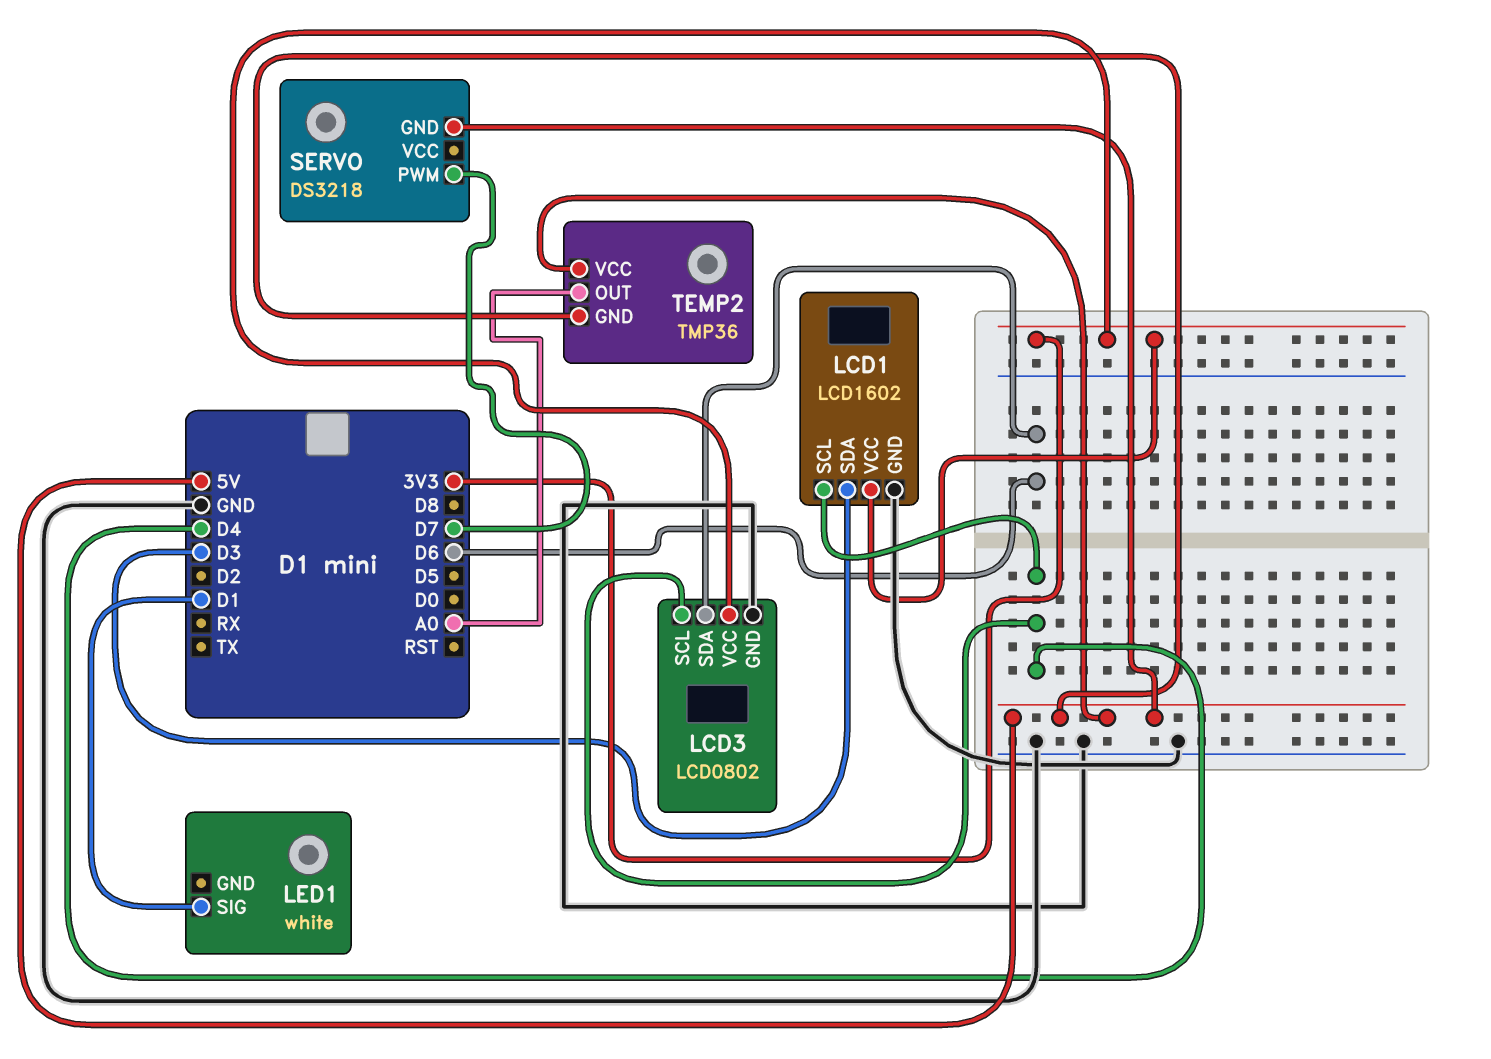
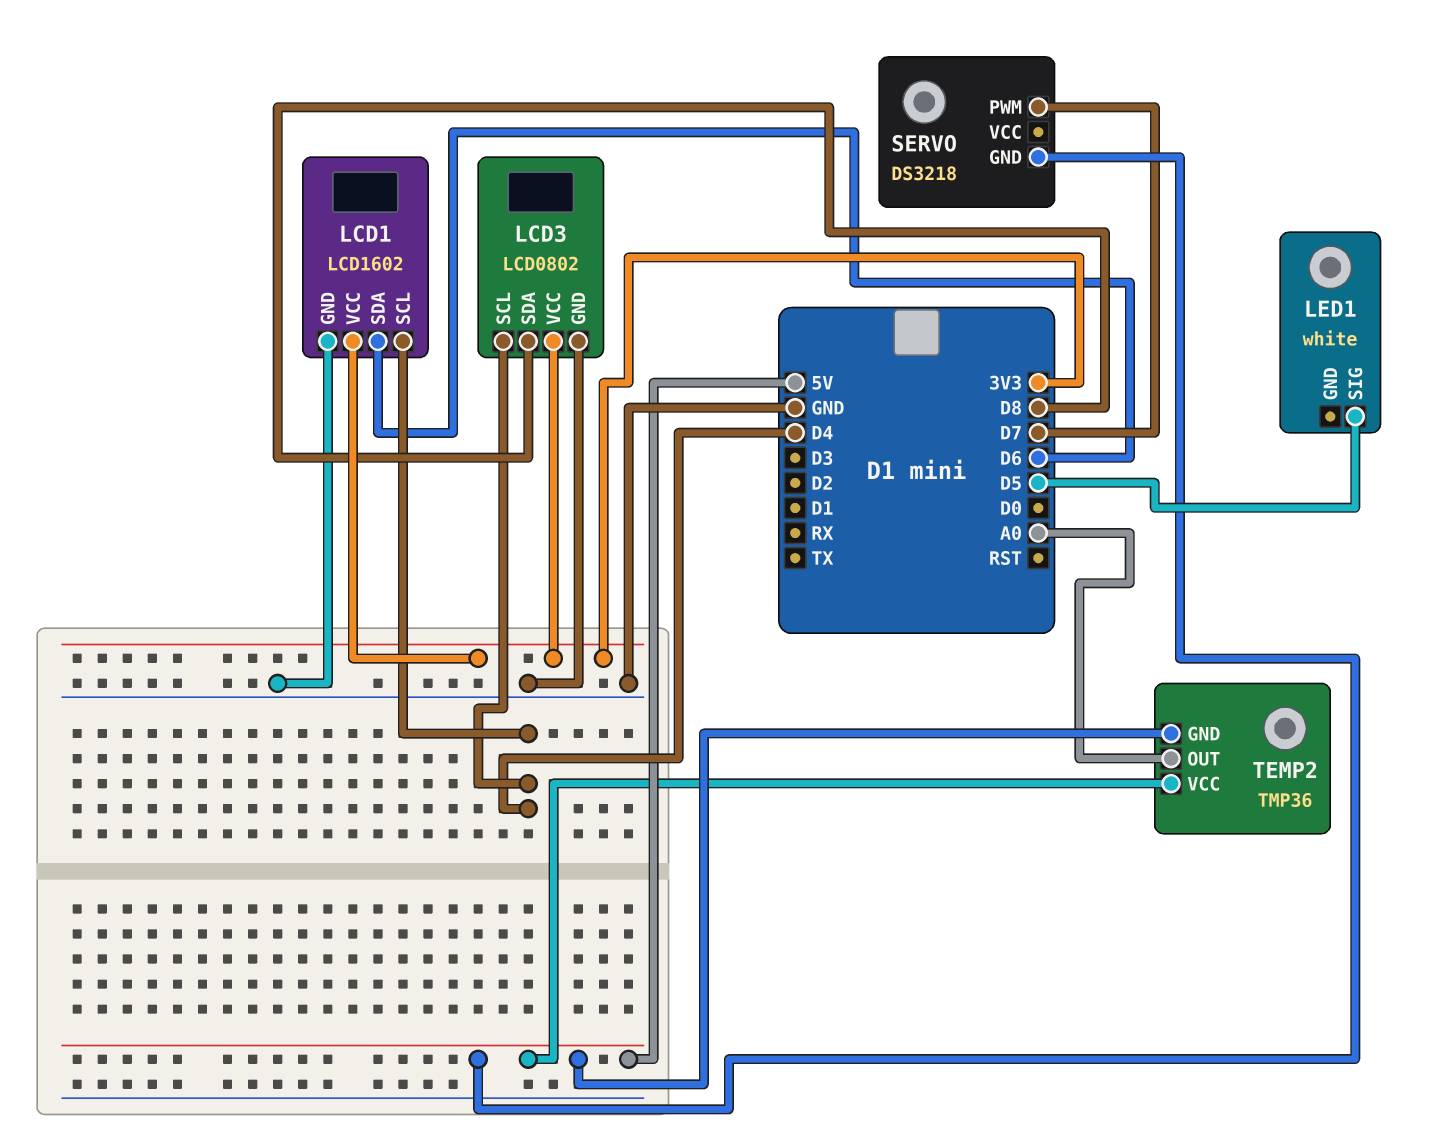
LCD1 pin SDA: D3 -> D6
LCD3 pin SDA: D6 -> D8
LED1 pin SIG: D1 -> D5

